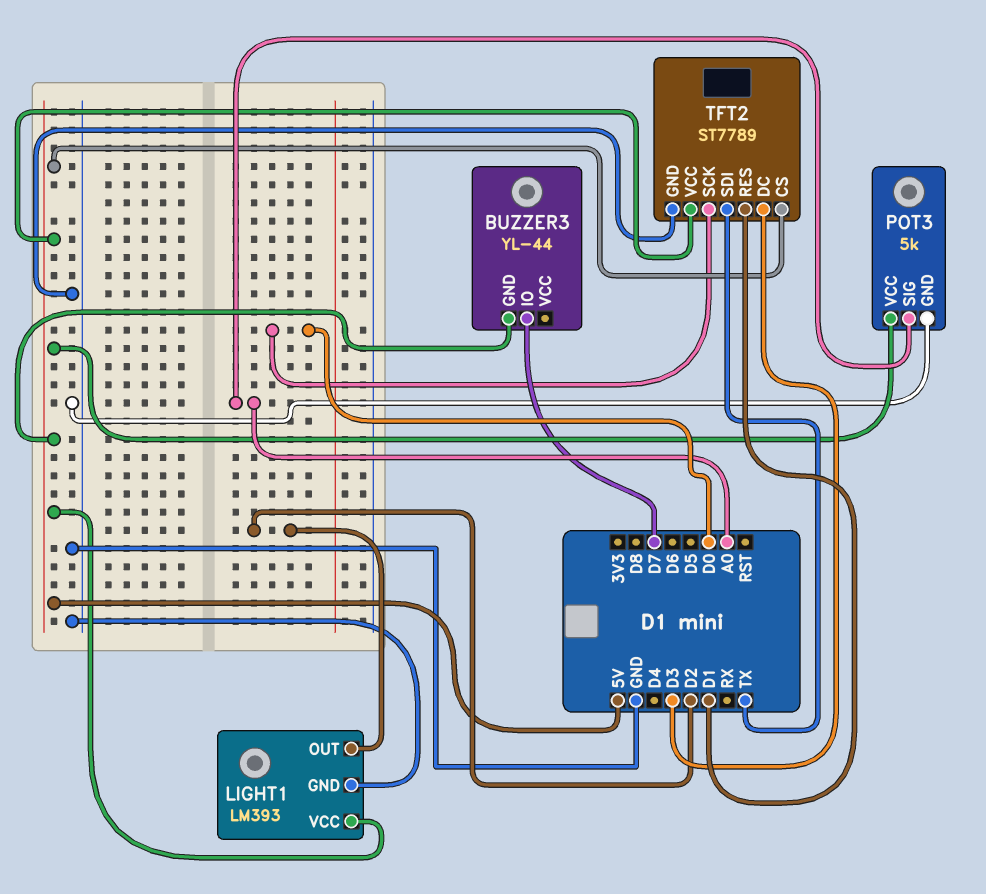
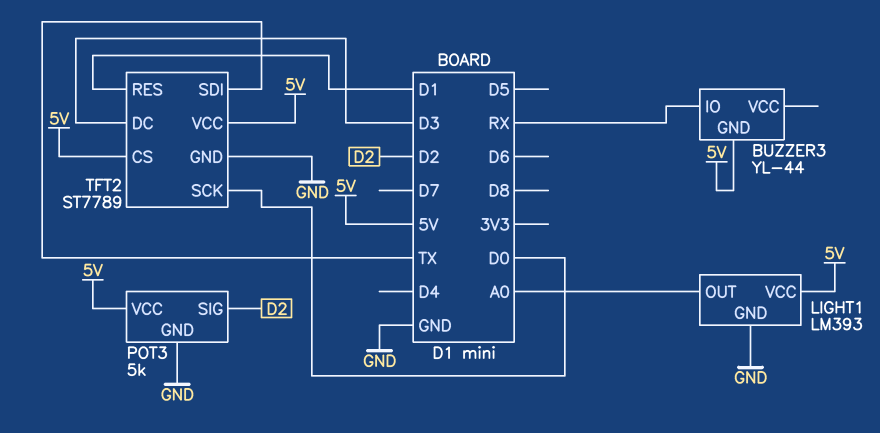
BUZZER3 pin IO: D7 -> RX
LIGHT1 pin OUT: D2 -> A0
POT3 pin SIG: A0 -> D2

